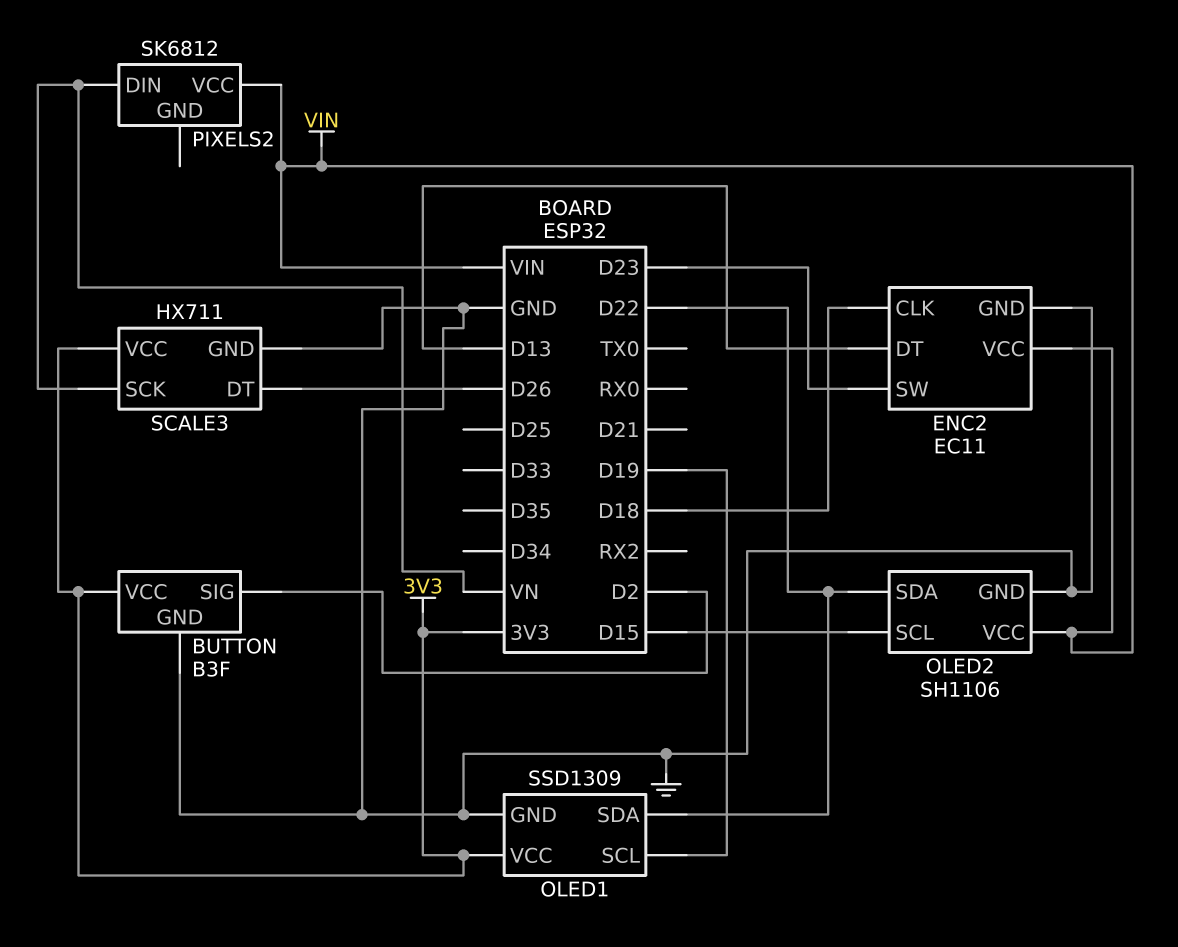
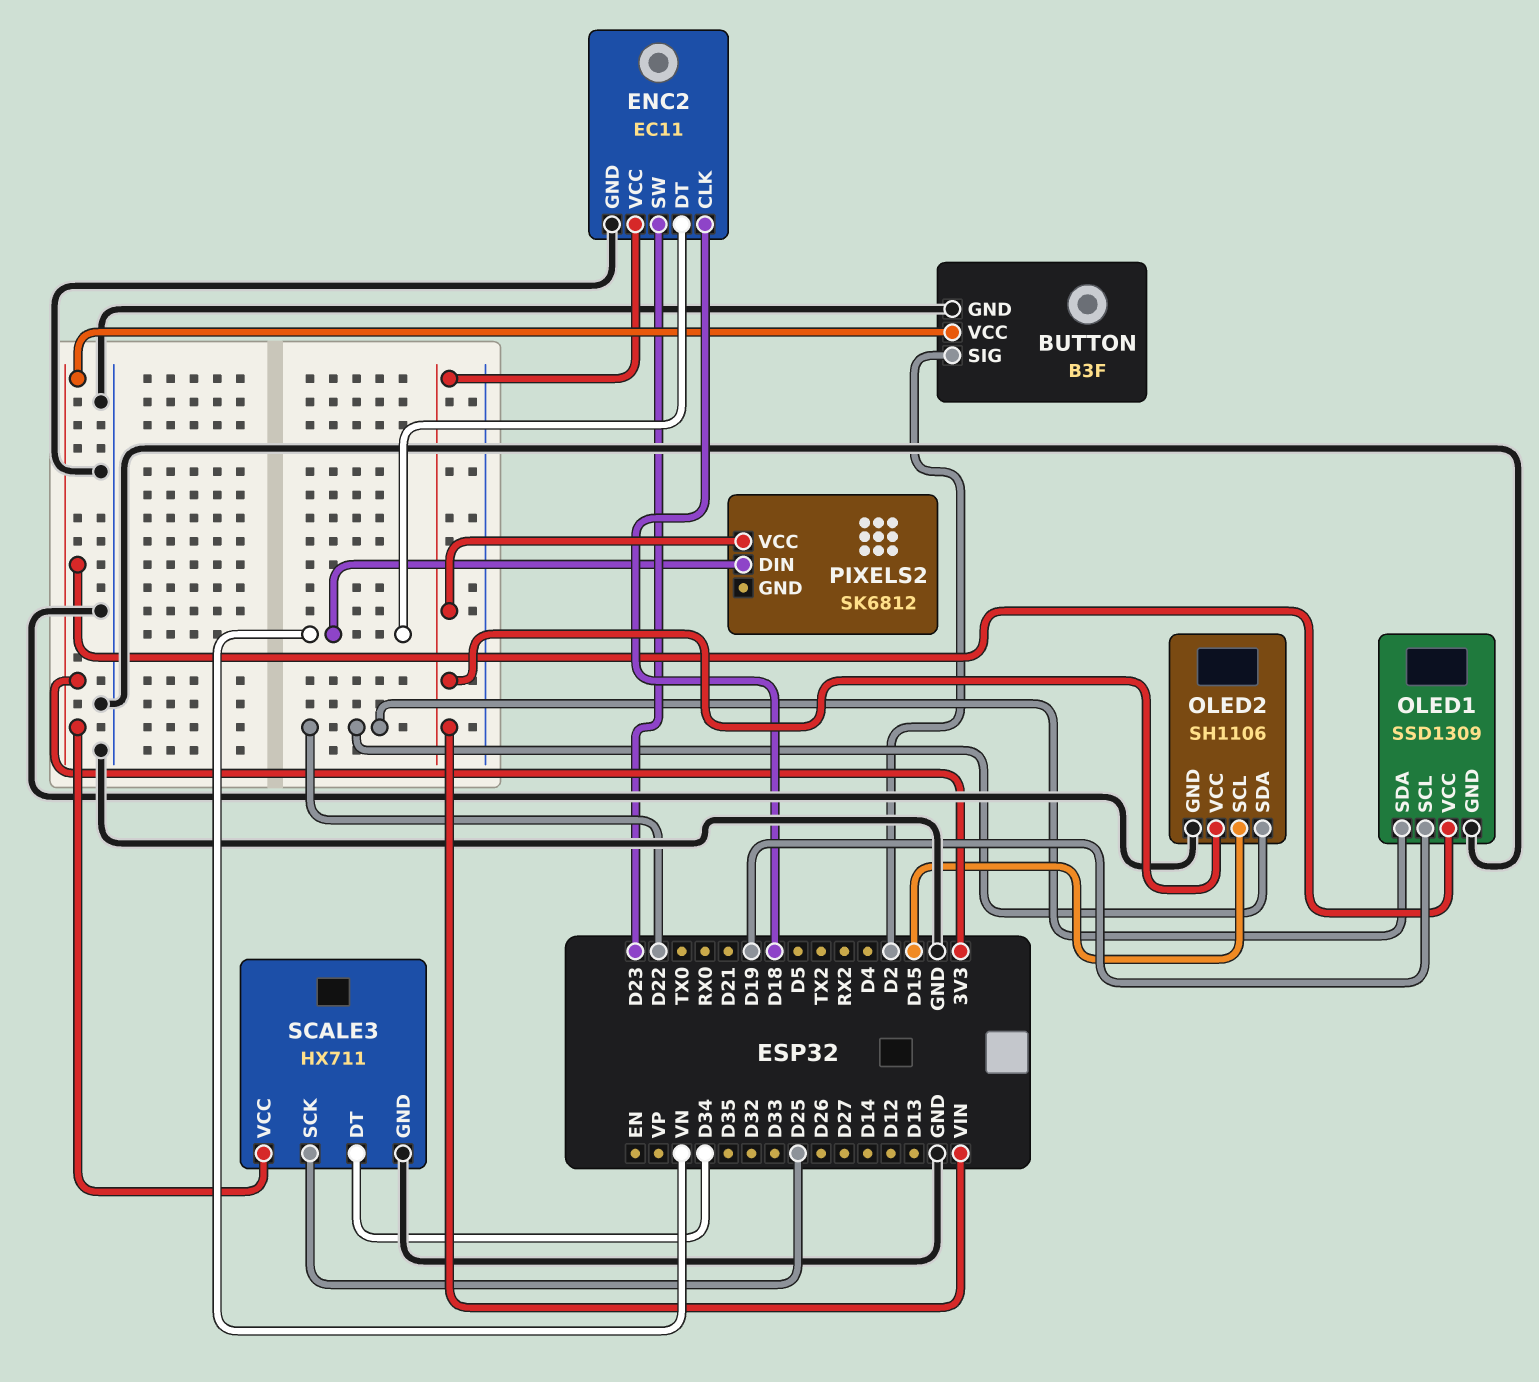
ENC2 pin DT: D13 -> VN
SCALE3 pin DT: D26 -> D34
SCALE3 pin SCK: VN -> D25

